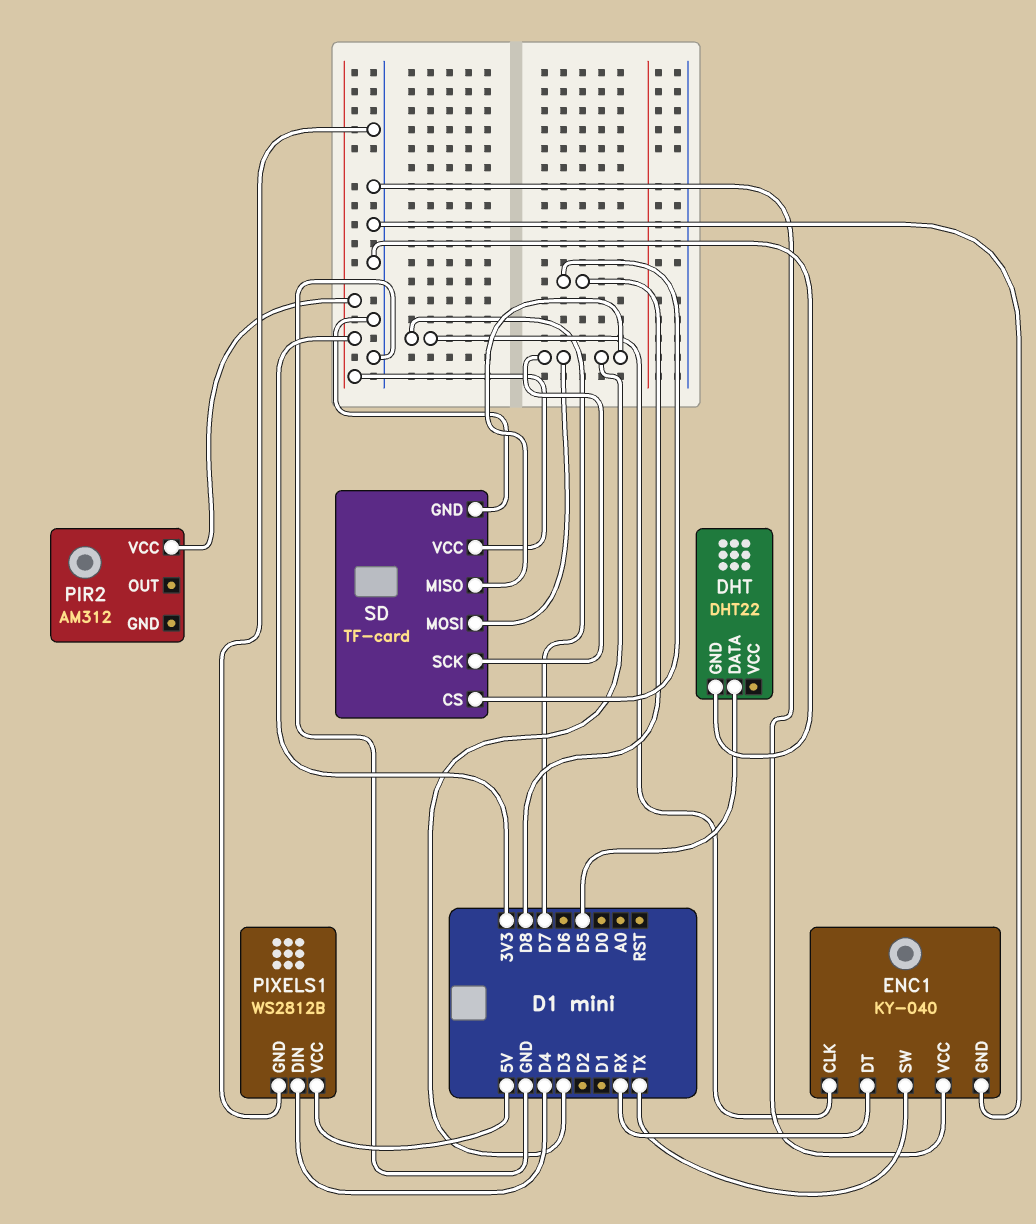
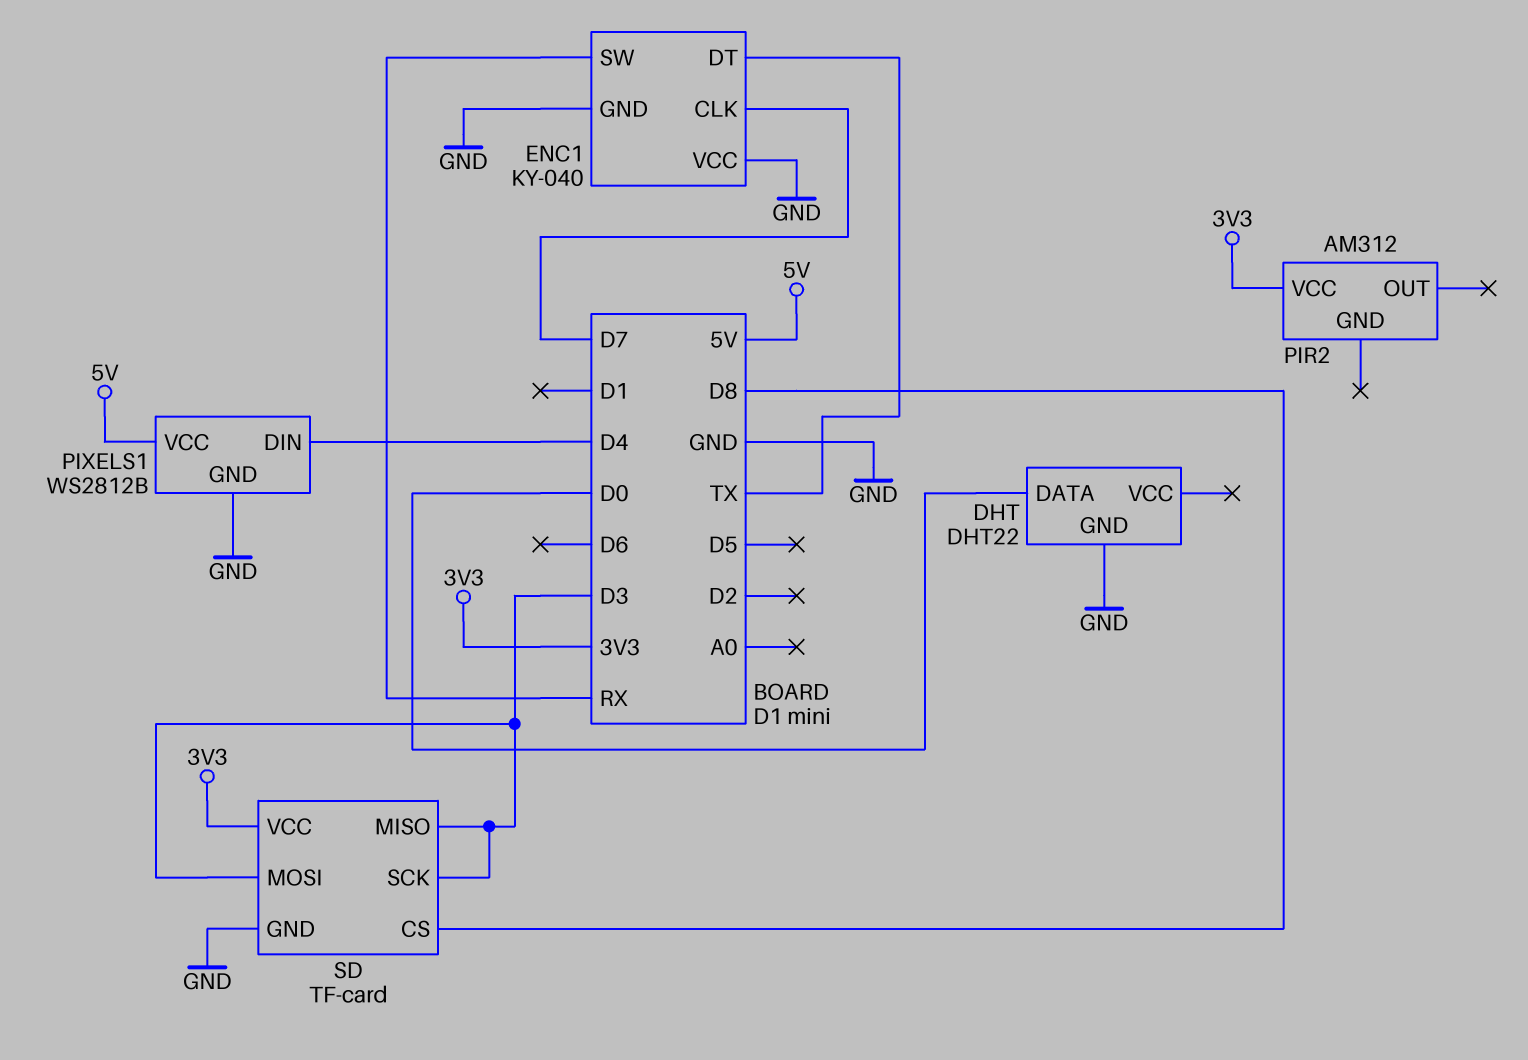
DHT pin DATA: D5 -> D0
ENC1 pin DT: RX -> TX
ENC1 pin SW: TX -> RX

